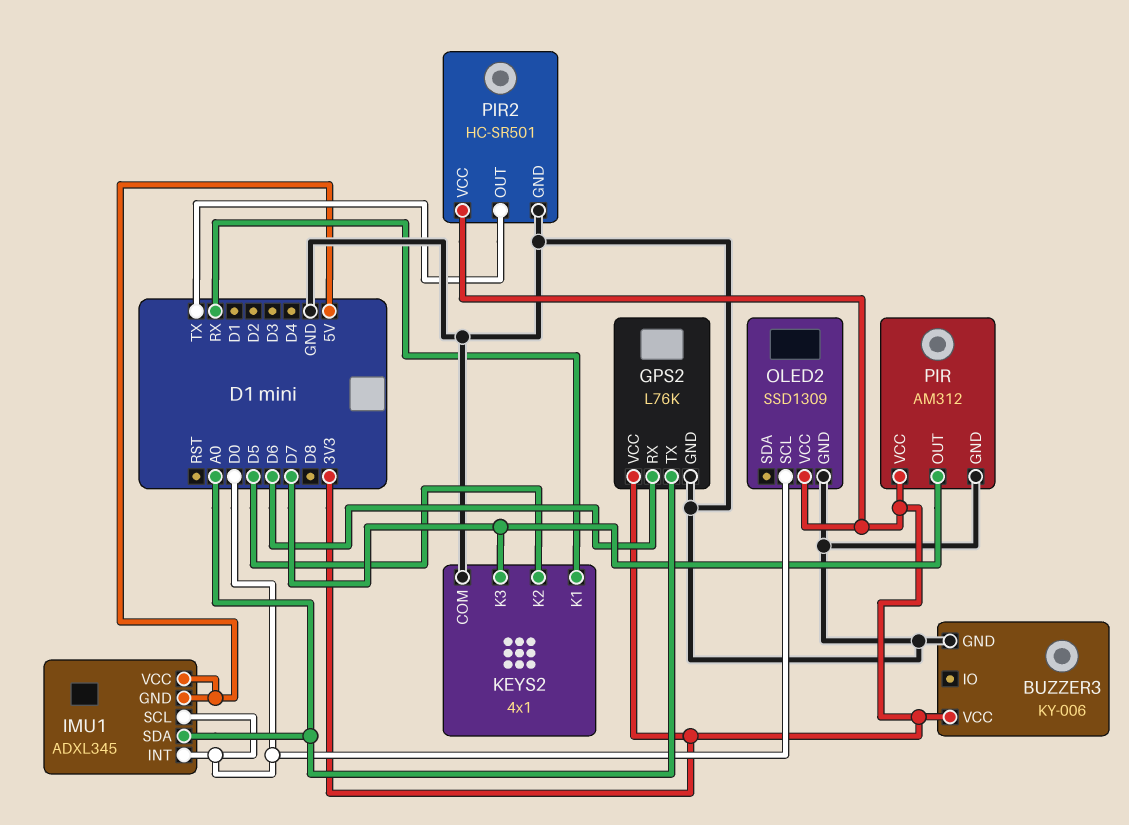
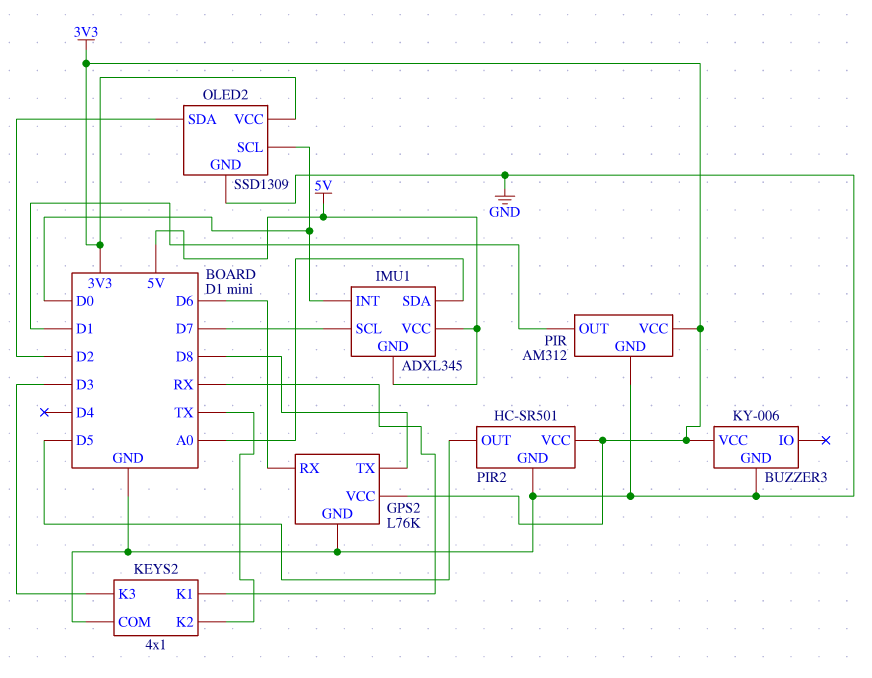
GPS2 pin TX: A0 -> D8
IMU1 pin SCL: D0 -> D7
KEYS2 pin K2: D5 -> TX
KEYS2 pin K3: D7 -> D3
OLED2 pin SDA: none -> D2
PIR pin OUT: D7 -> D1
PIR2 pin OUT: TX -> D5

